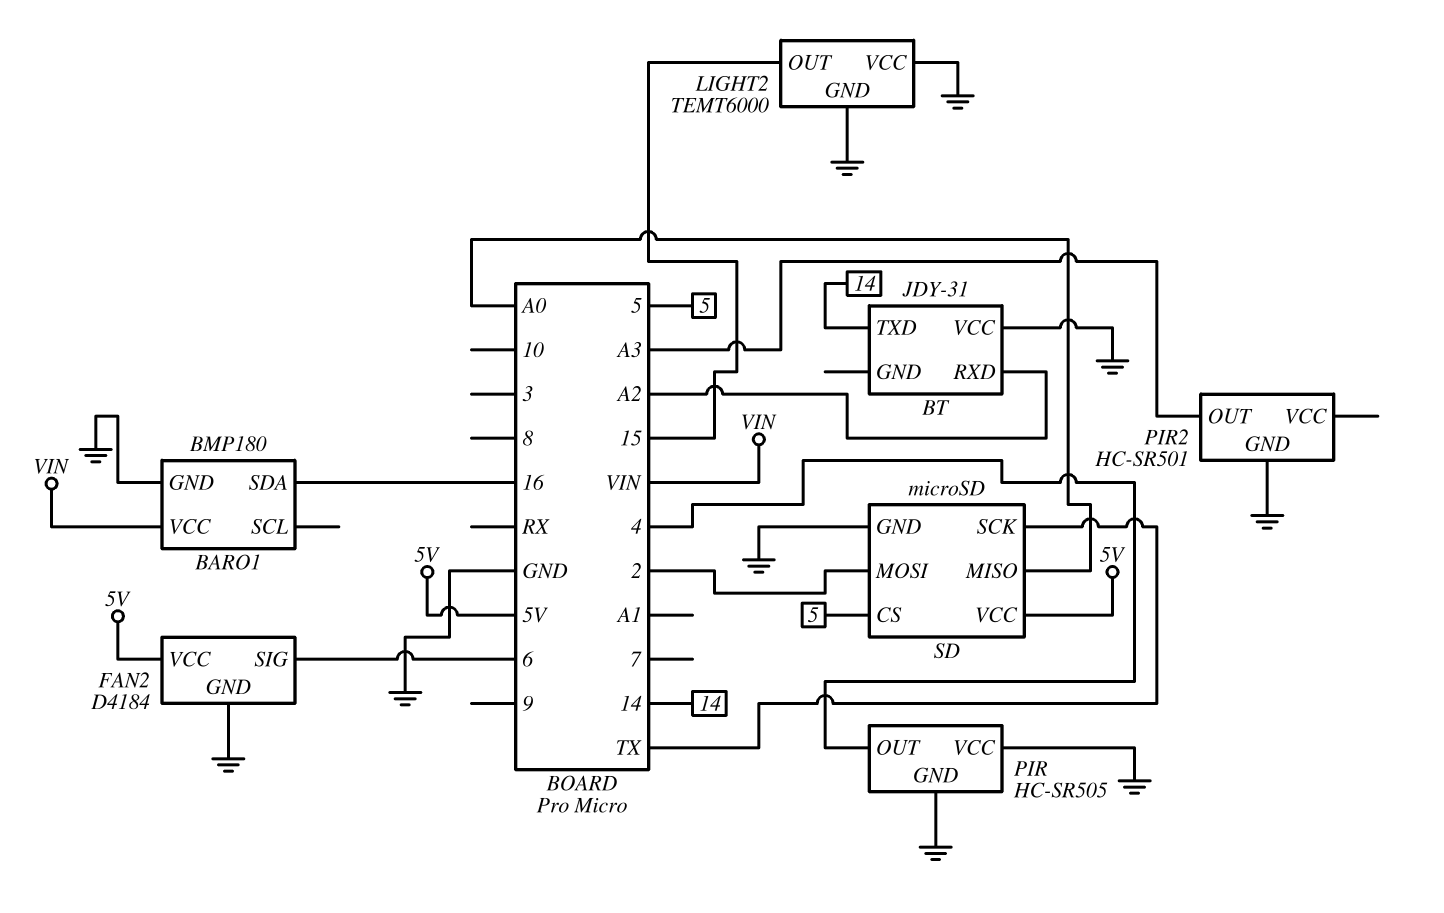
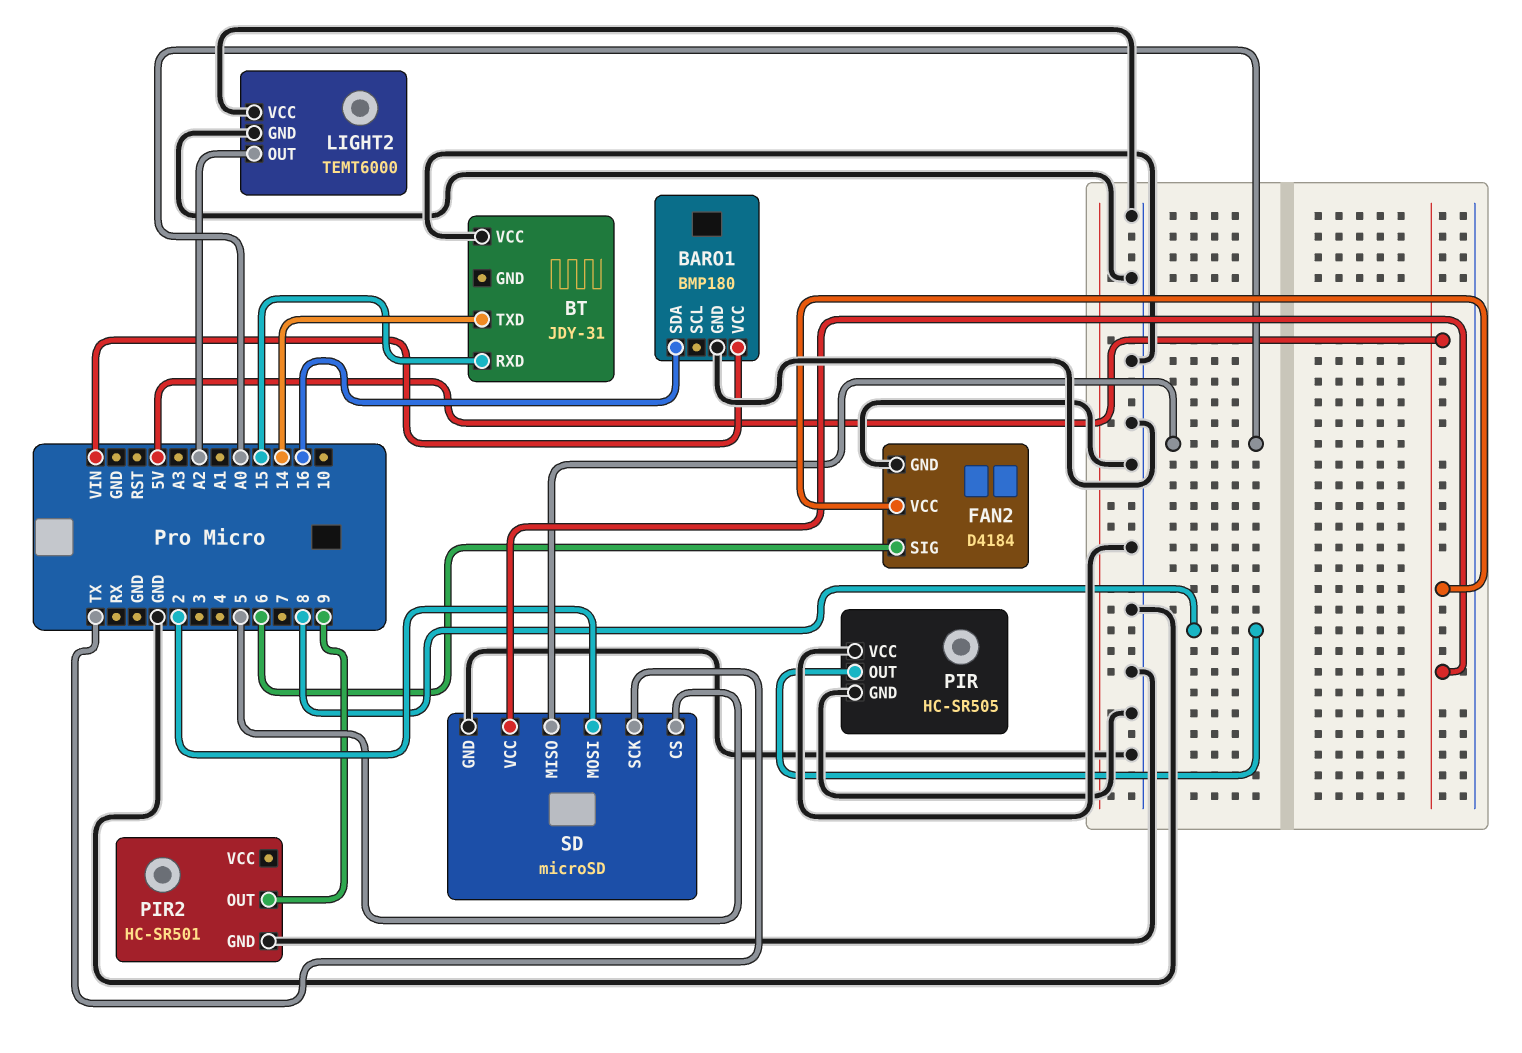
BT pin RXD: A2 -> 15
LIGHT2 pin OUT: 15 -> A2
PIR pin OUT: 4 -> 8
PIR2 pin OUT: A3 -> 9

